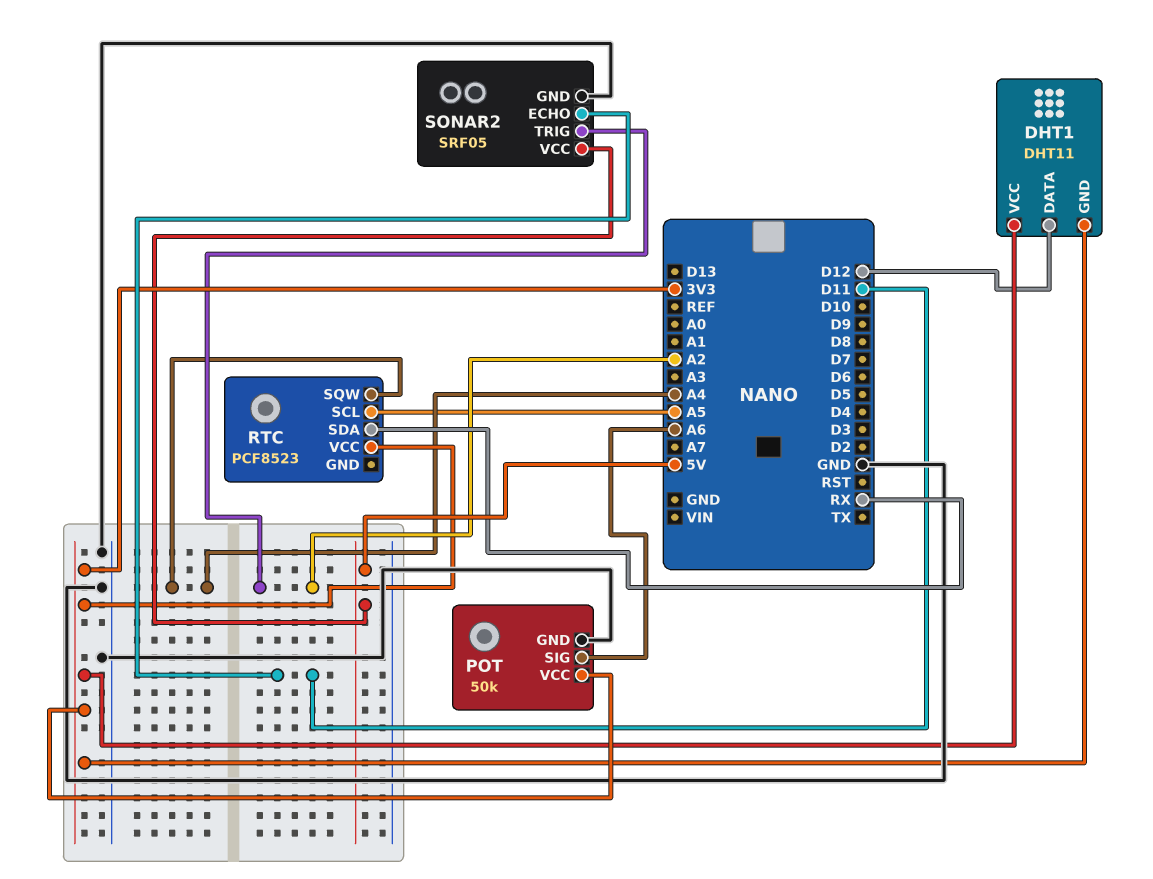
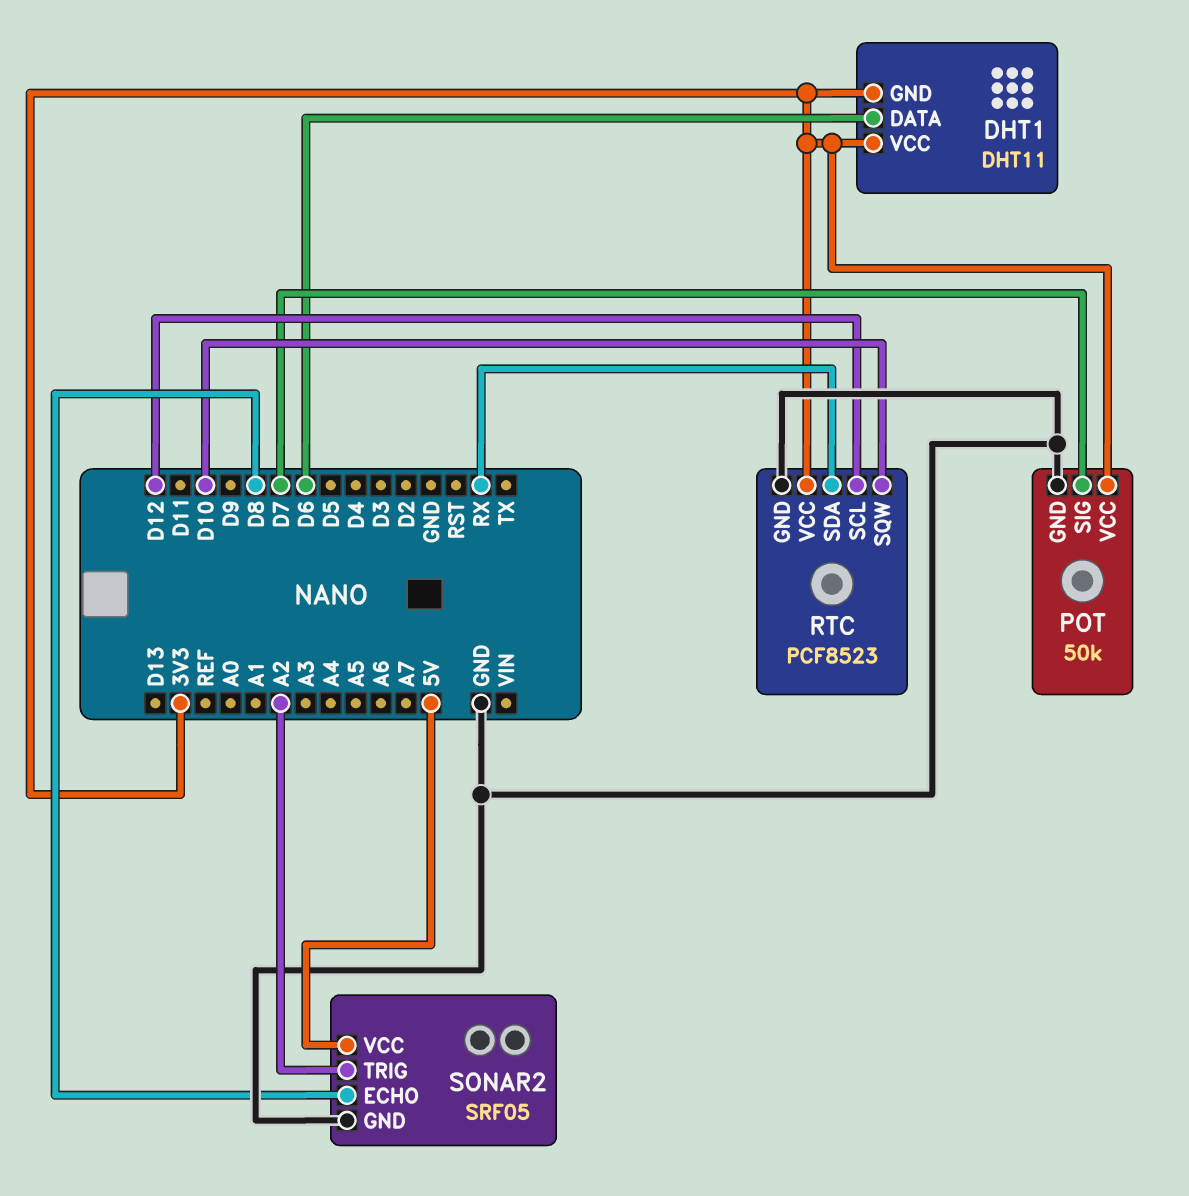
DHT1 pin DATA: D12 -> D6
POT pin SIG: A6 -> D7
RTC pin GND: none -> GND
RTC pin SCL: A5 -> D12
RTC pin SQW: A4 -> D10
SONAR2 pin ECHO: D11 -> D8

